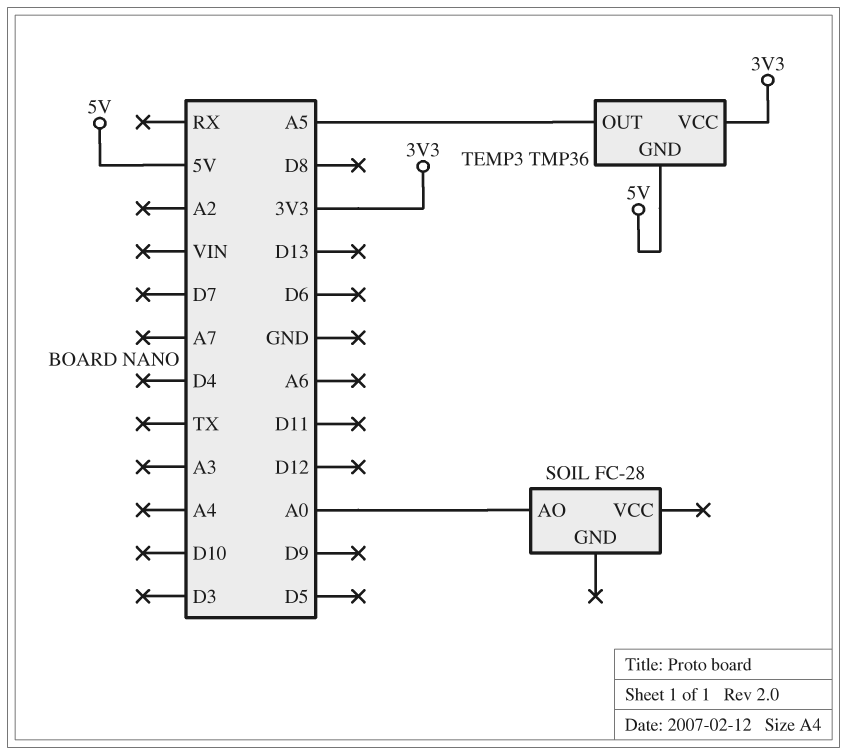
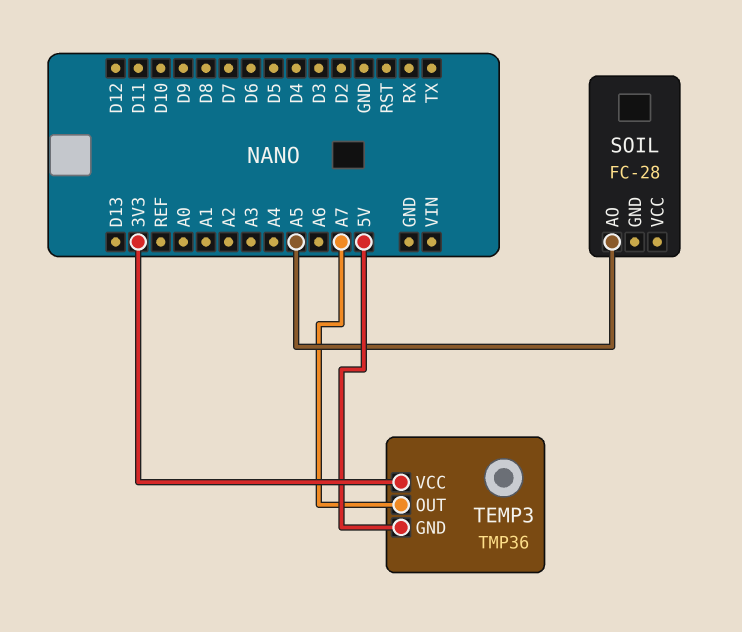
SOIL pin AO: A0 -> A5
TEMP3 pin OUT: A5 -> A7

